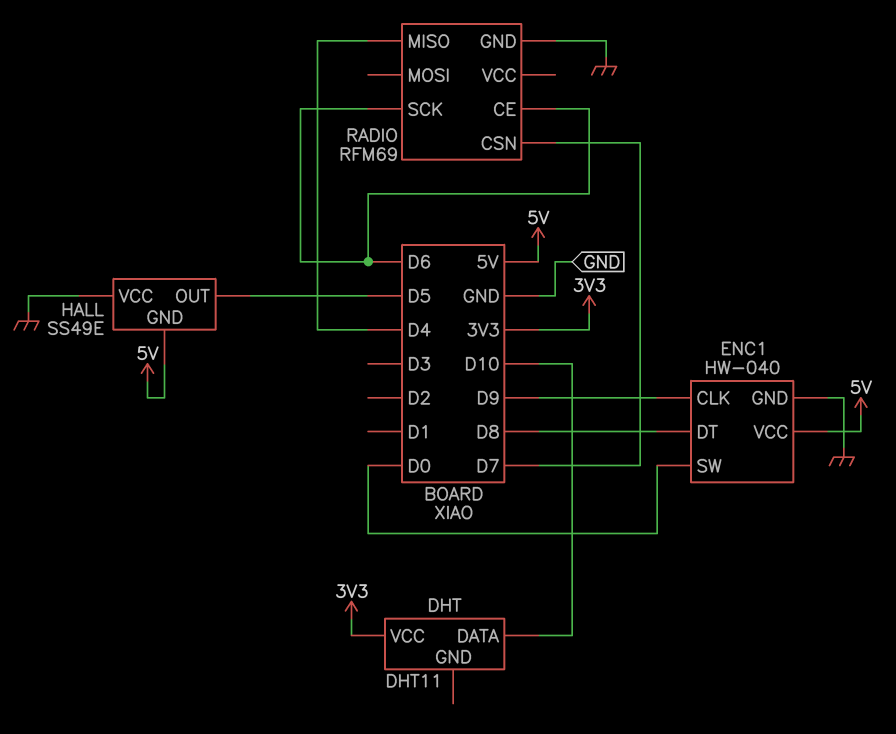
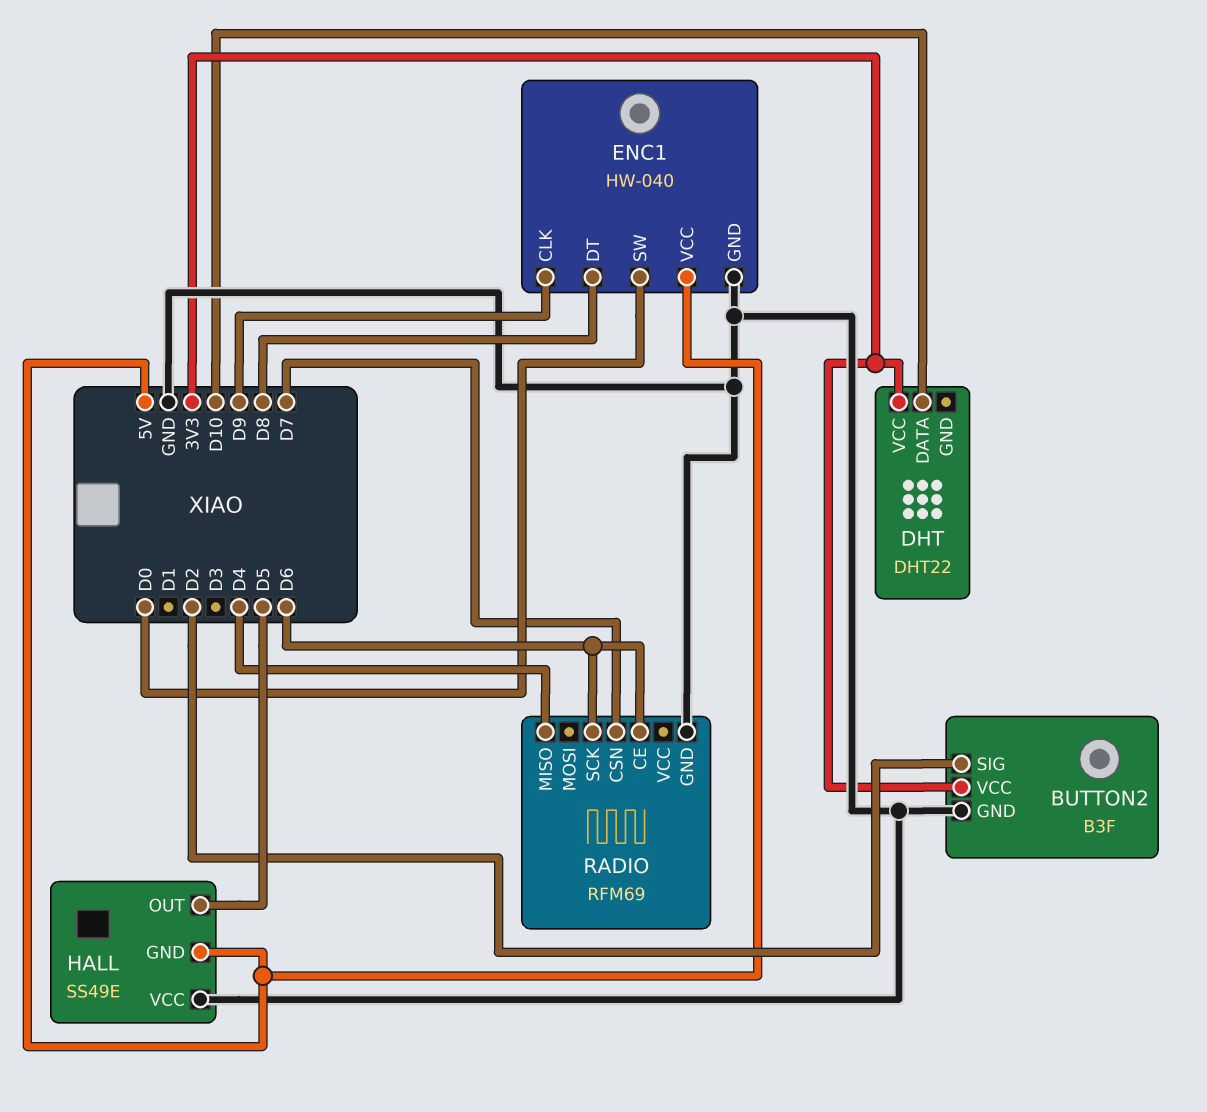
BUTTON2: none -> B3F
BUTTON2 pin GND: none -> GND
BUTTON2 pin SIG: none -> D2
BUTTON2 pin VCC: none -> 3V3
DHT: DHT11 -> DHT22

